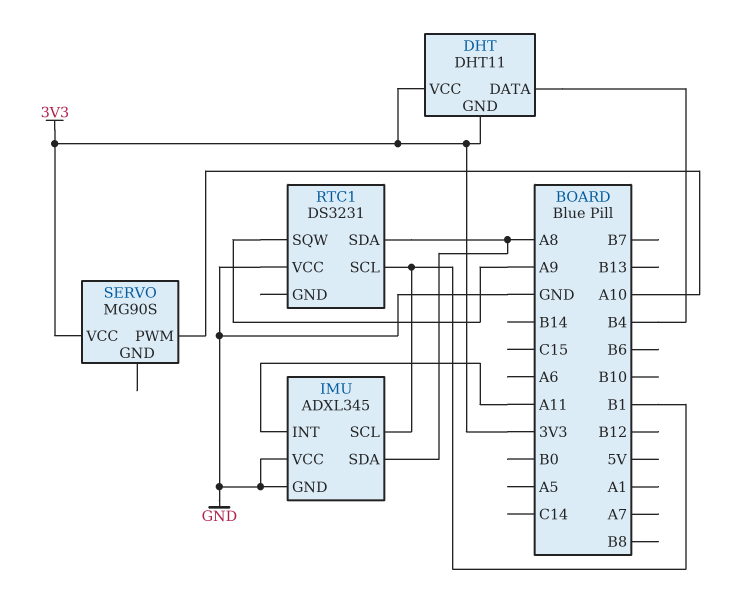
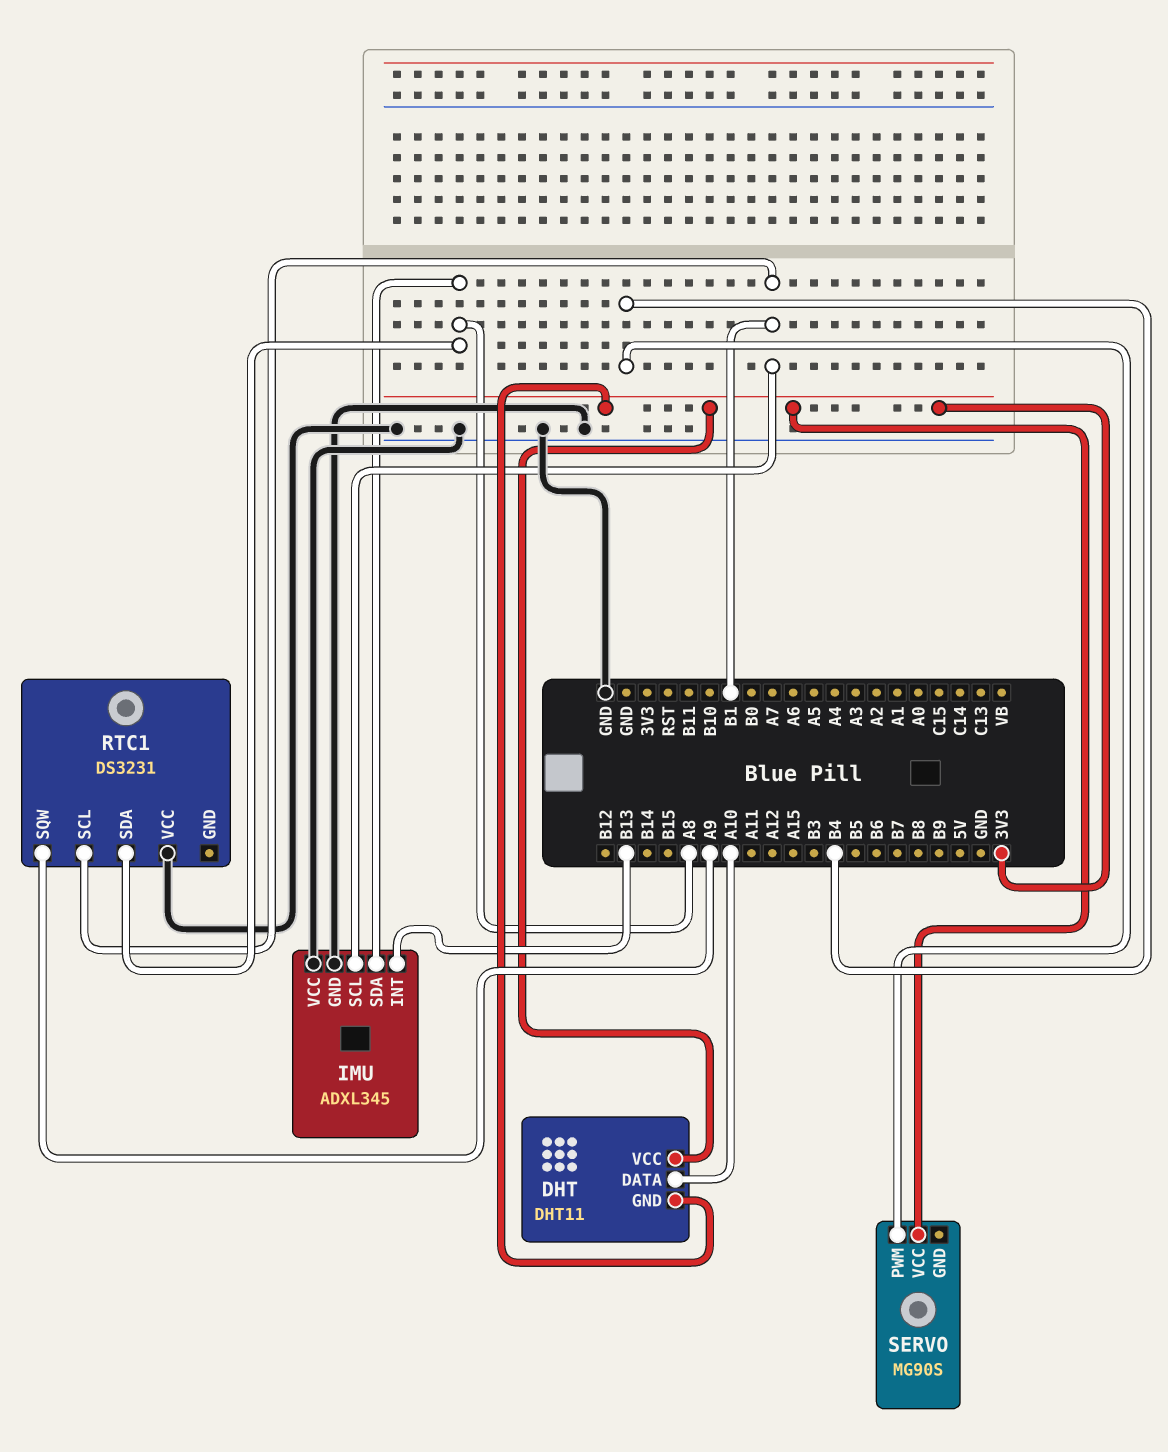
DHT pin DATA: B4 -> A10
IMU pin INT: A11 -> B13
SERVO pin PWM: A10 -> B4

